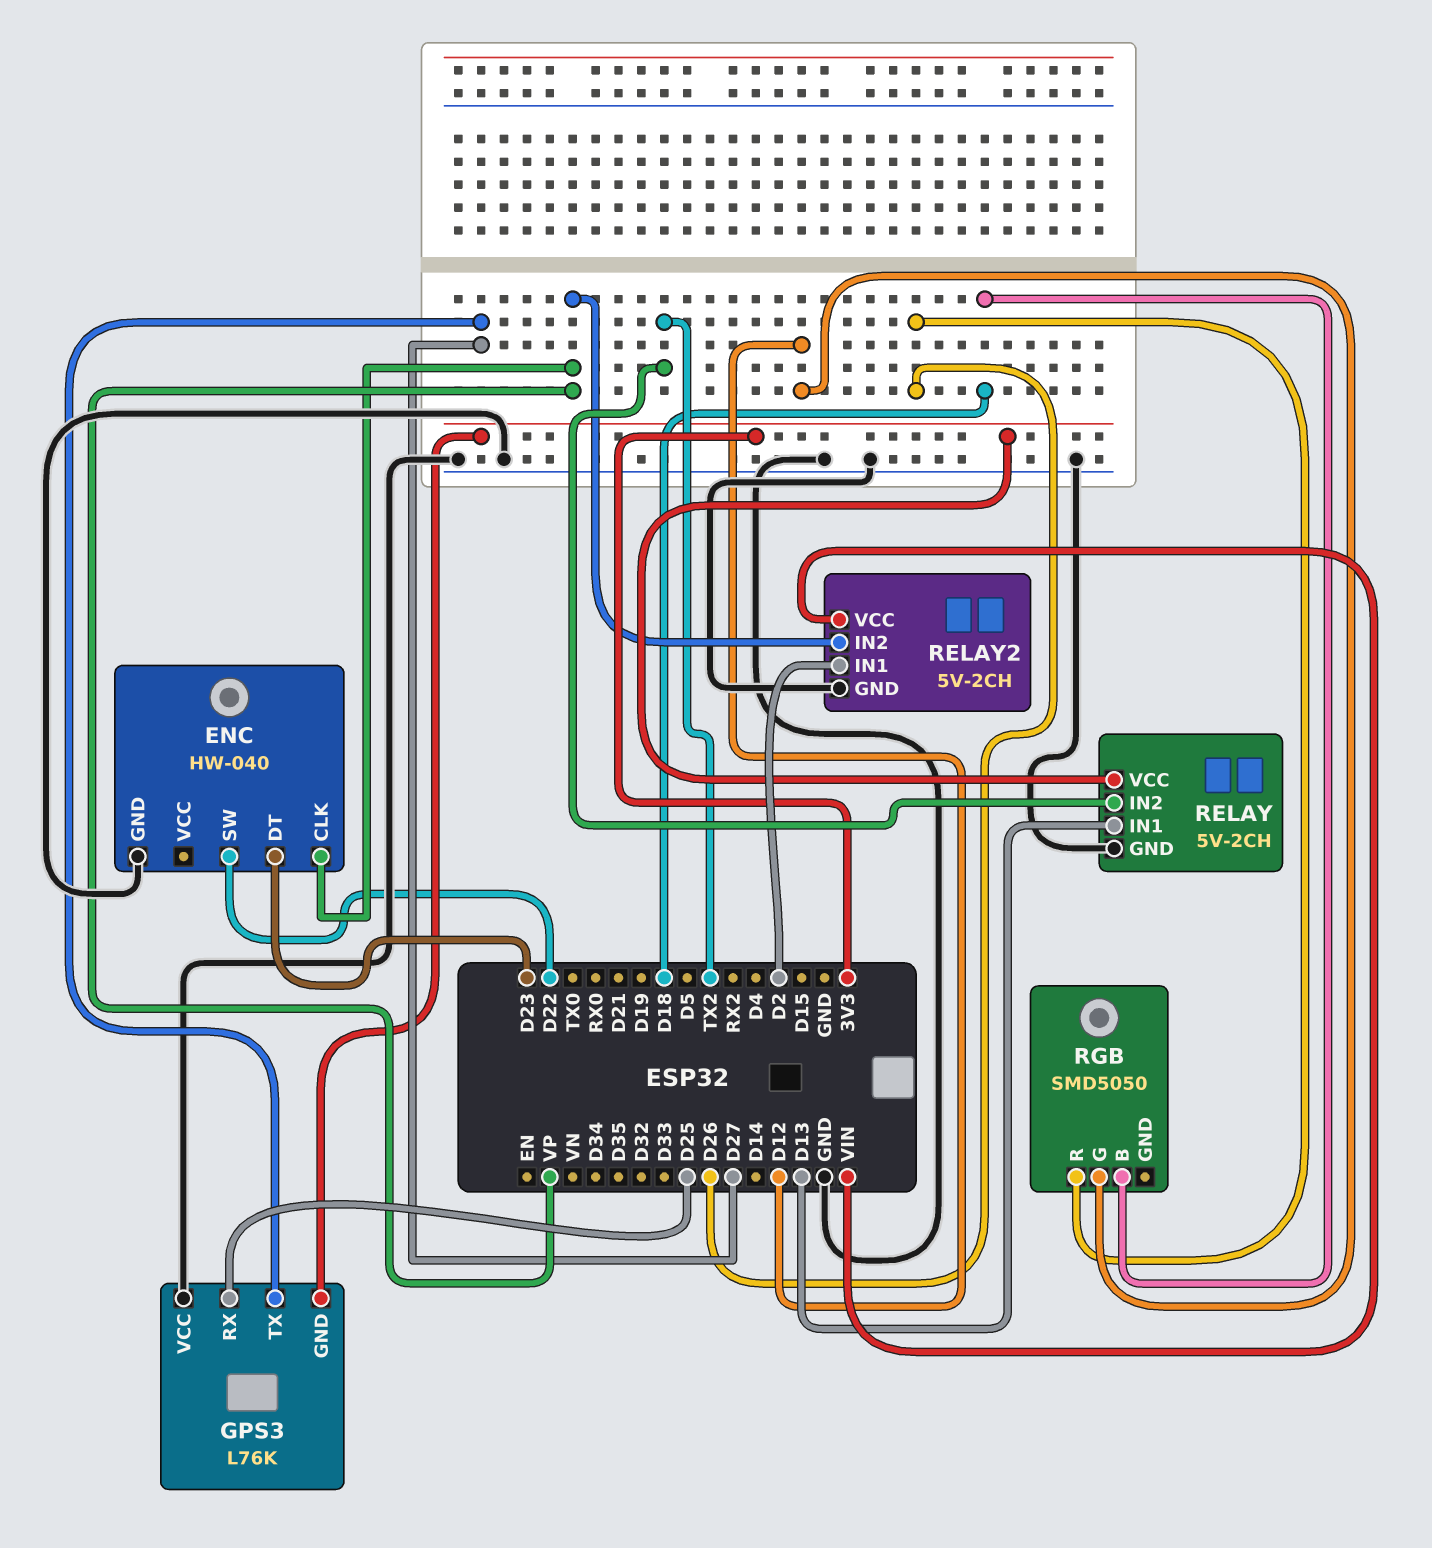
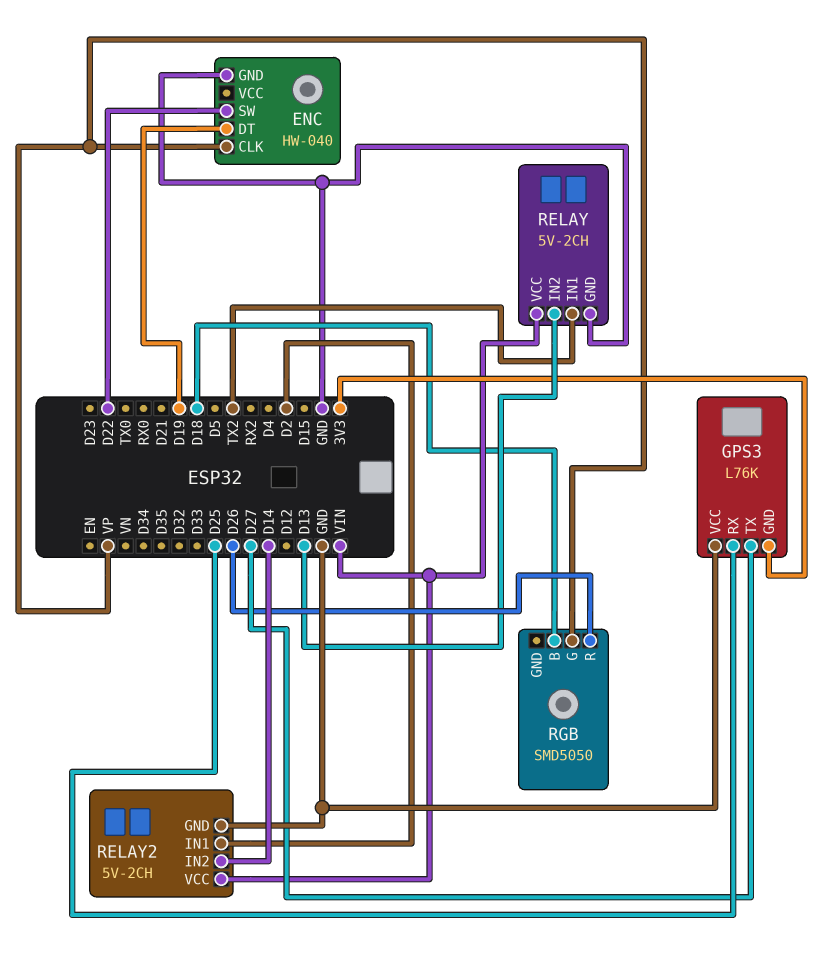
ENC pin DT: D23 -> D19
RELAY pin IN1: D13 -> TX2
RELAY pin IN2: TX2 -> D13
RELAY pin VCC: 3V3 -> VIN
RELAY2 pin IN2: VP -> D14
RGB pin G: D12 -> VP

